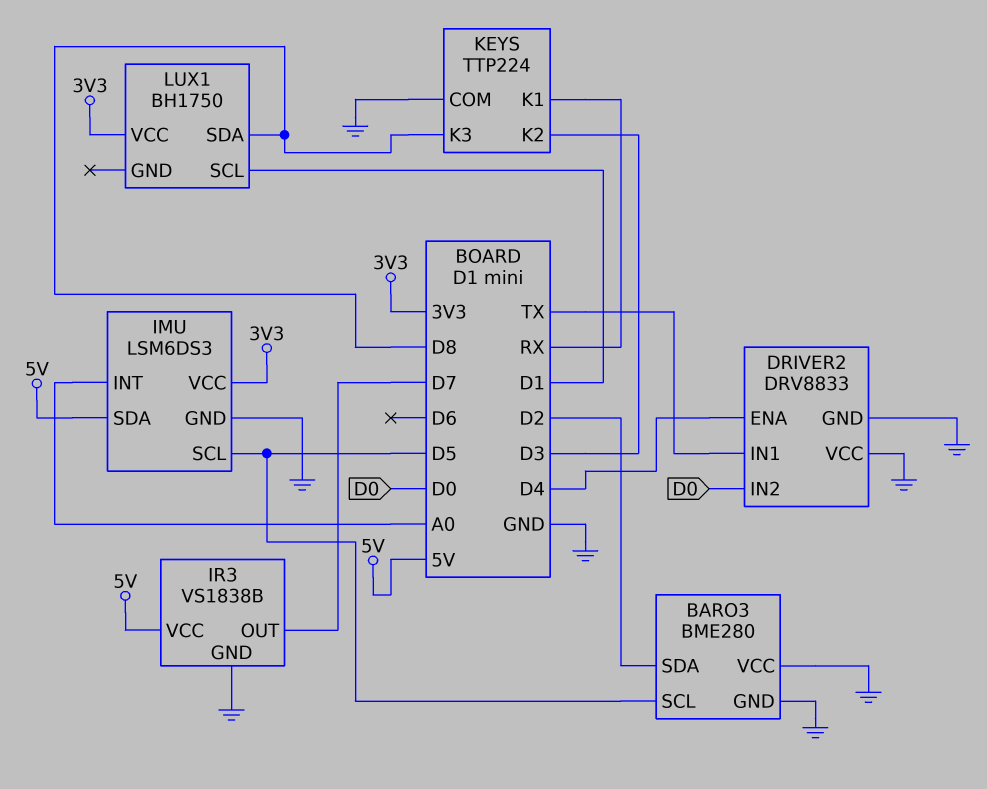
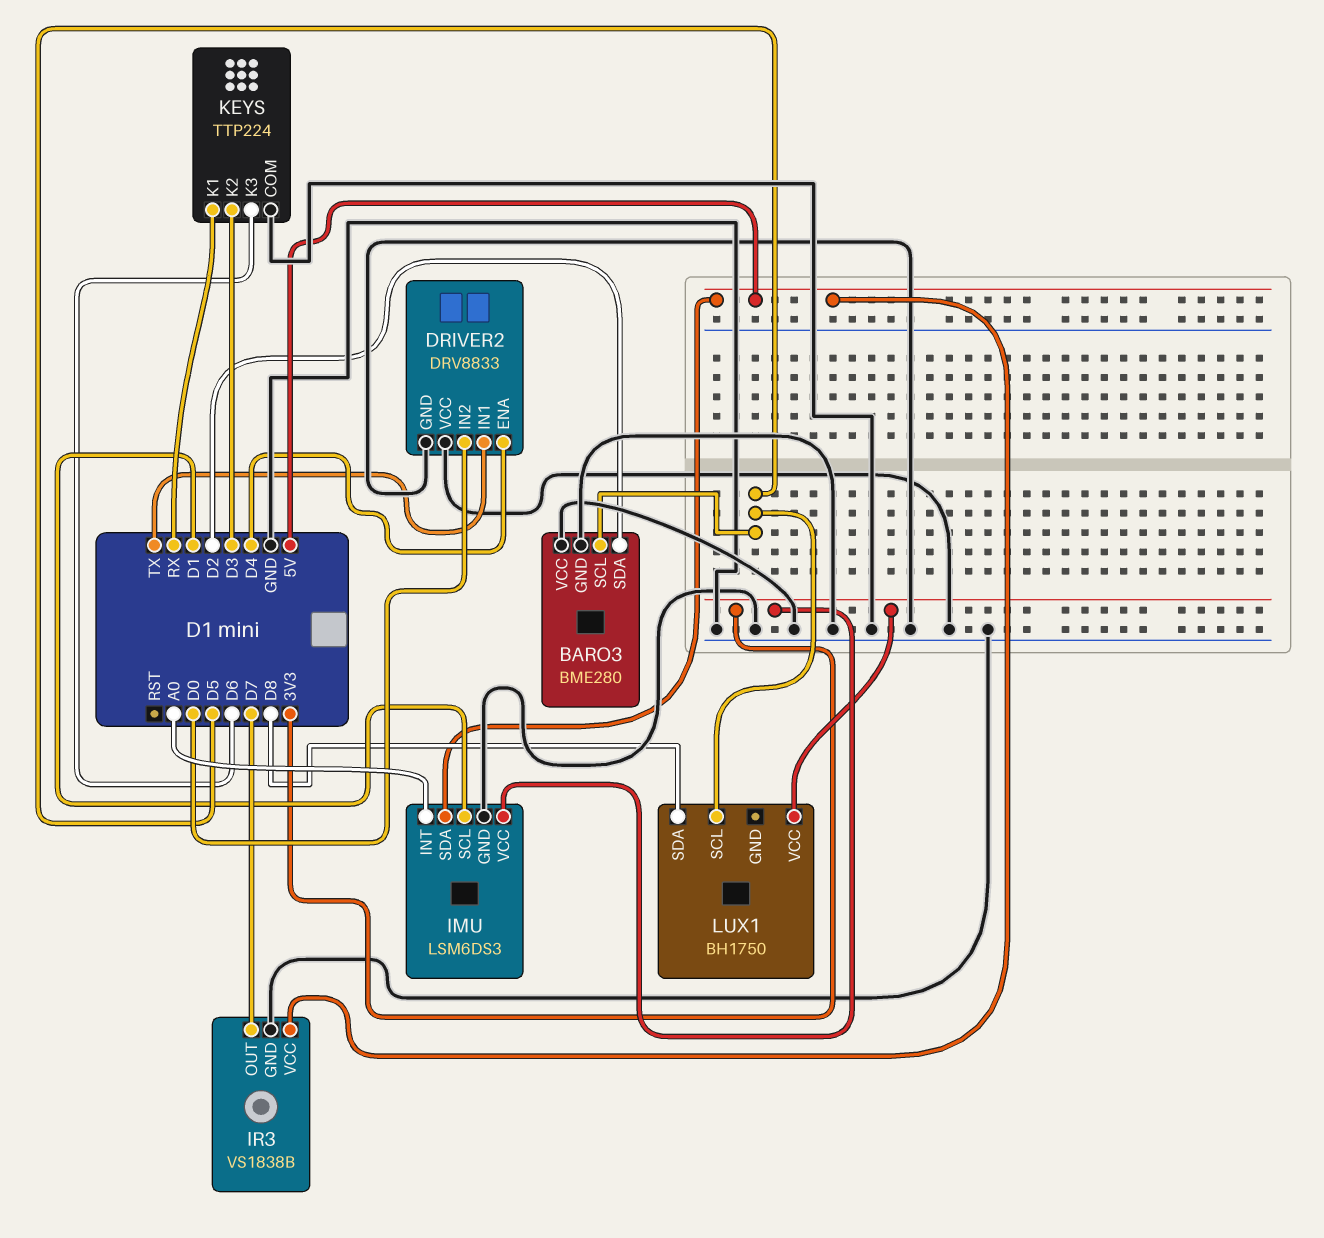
IMU pin SCL: D5 -> D1
KEYS pin K3: D8 -> D6
LUX1 pin SCL: D1 -> D5

